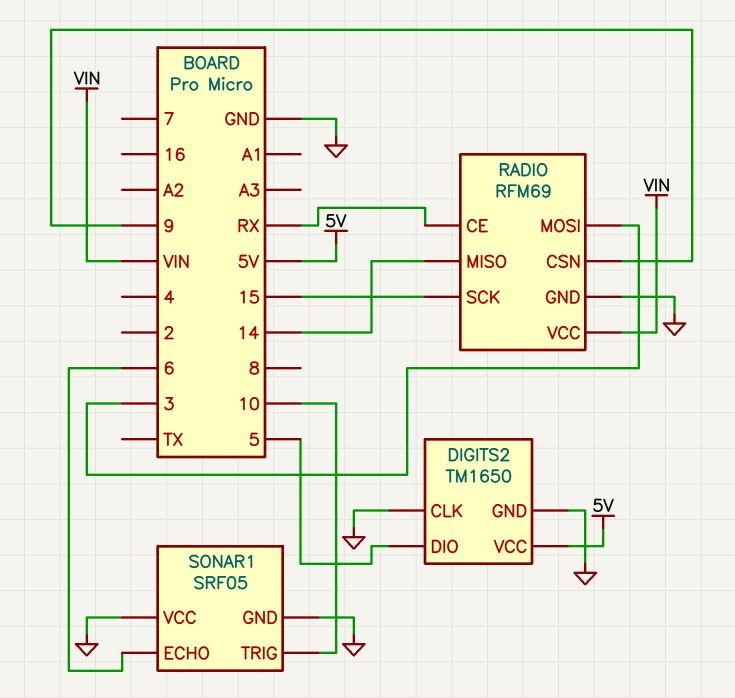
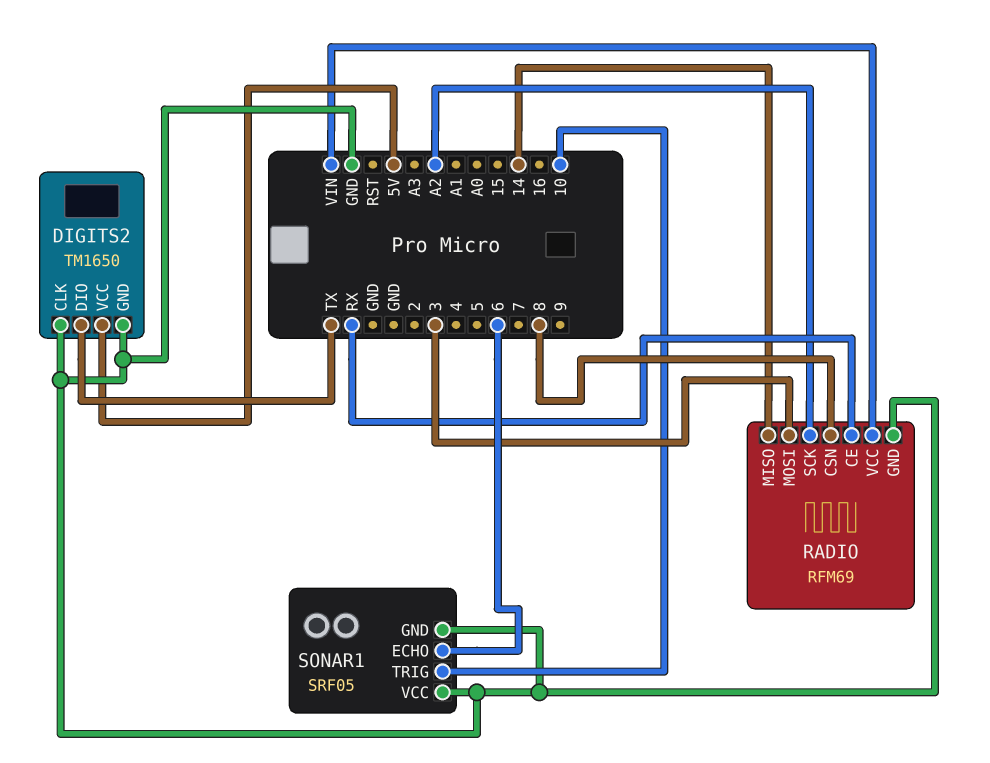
DIGITS2 pin DIO: 5 -> TX
RADIO pin CSN: 9 -> 8
RADIO pin SCK: 15 -> A2

